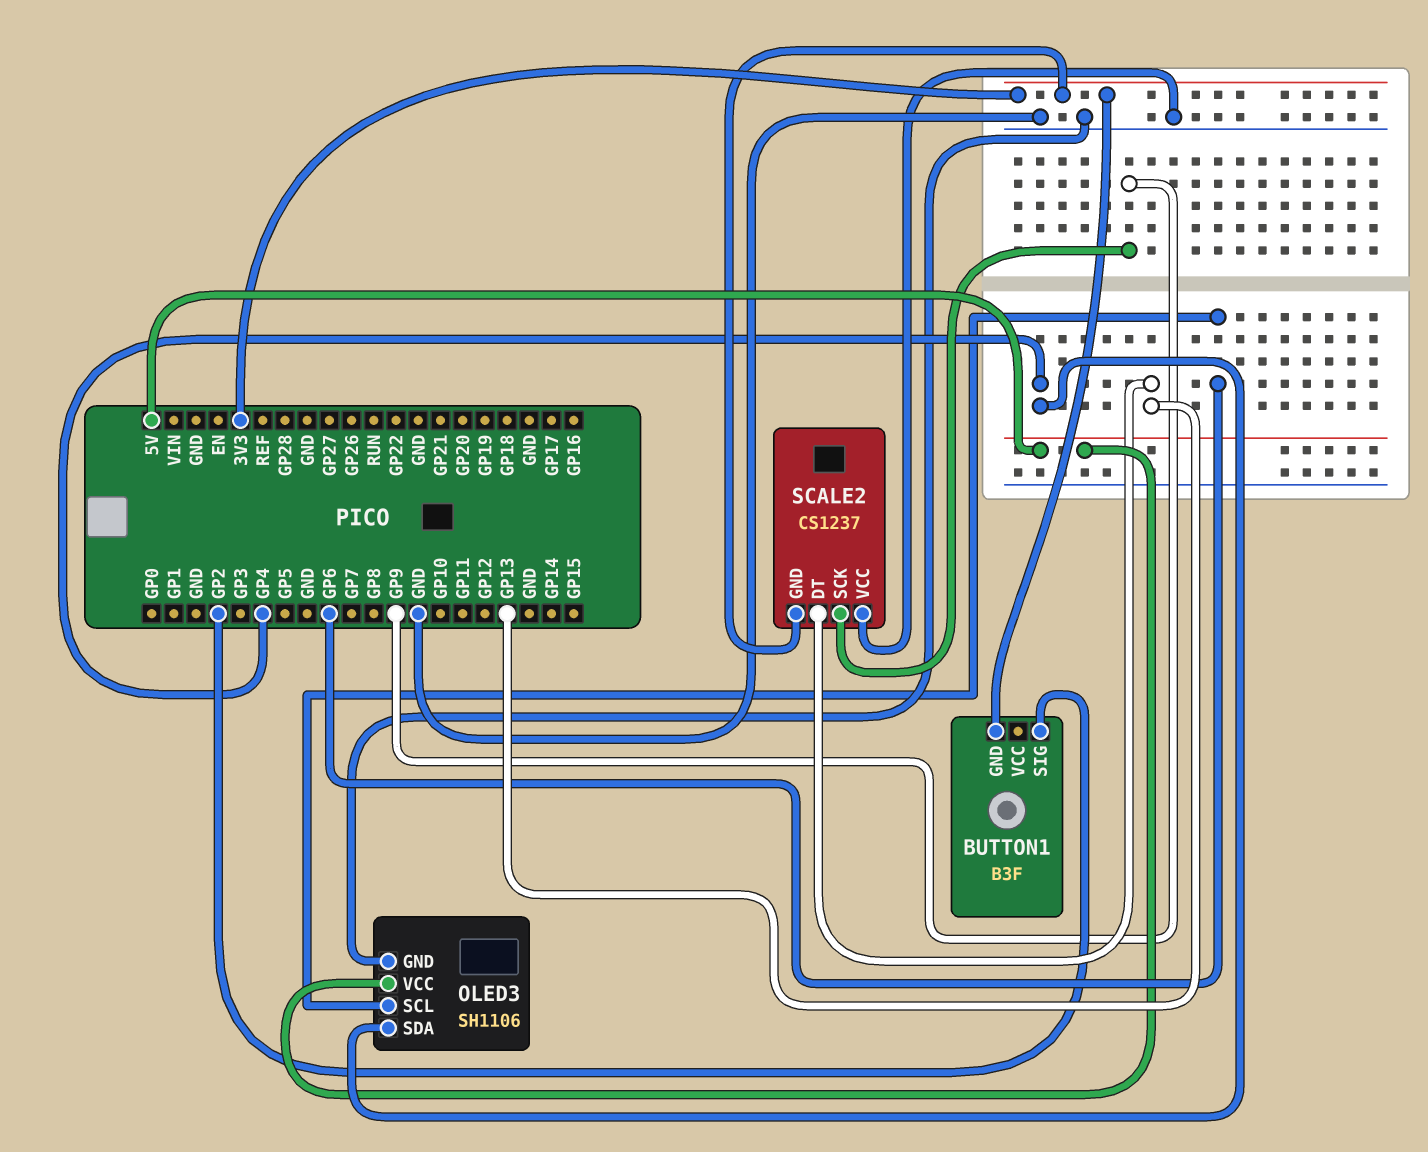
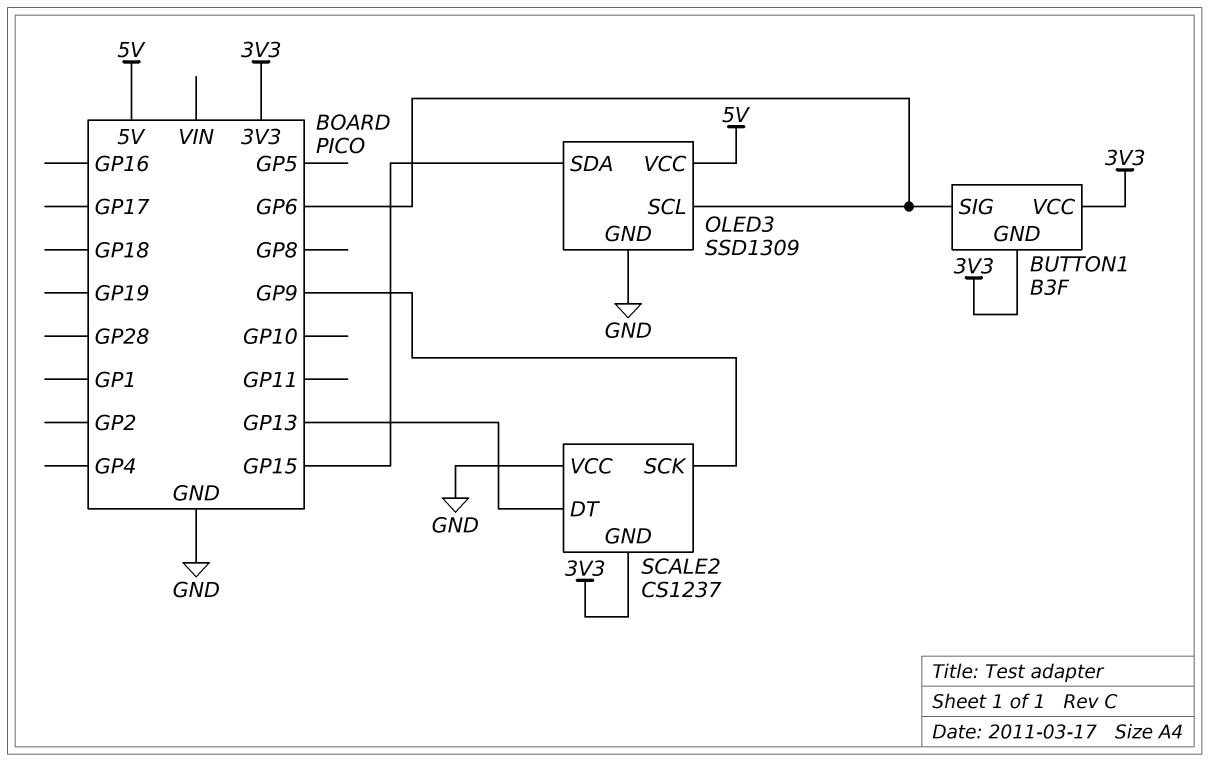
BUTTON1 pin SIG: GP2 -> GP6
BUTTON1 pin VCC: none -> 3V3
OLED3: SH1106 -> SSD1309
OLED3 pin SDA: GP4 -> GP15

